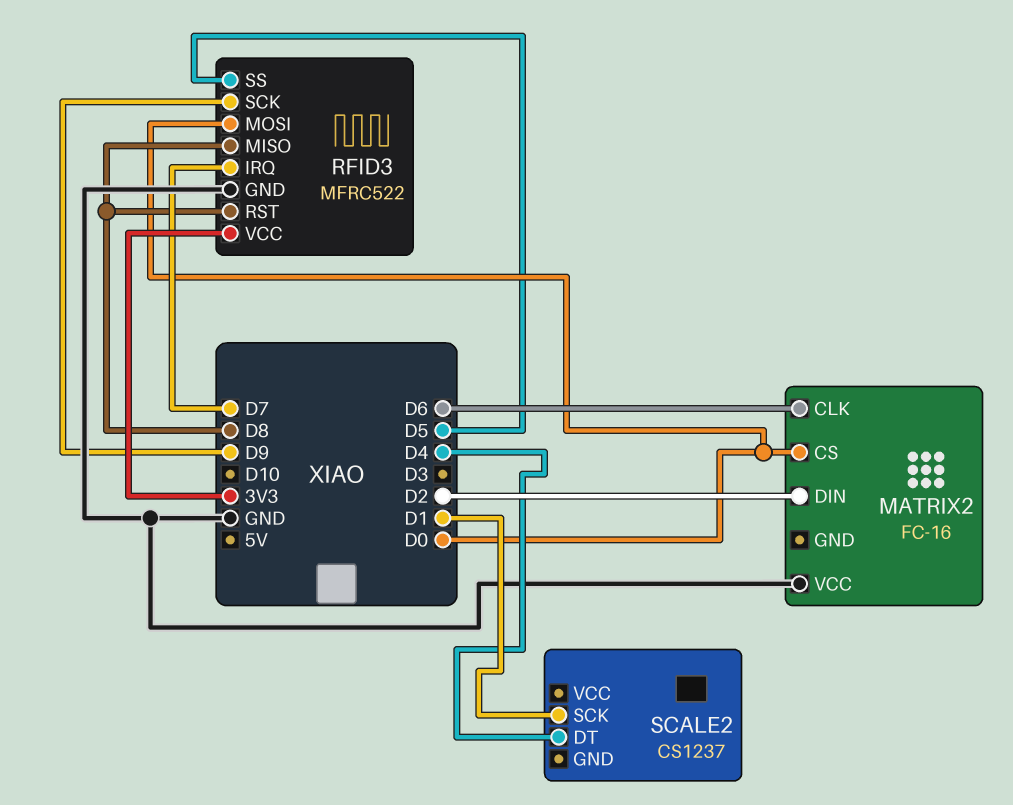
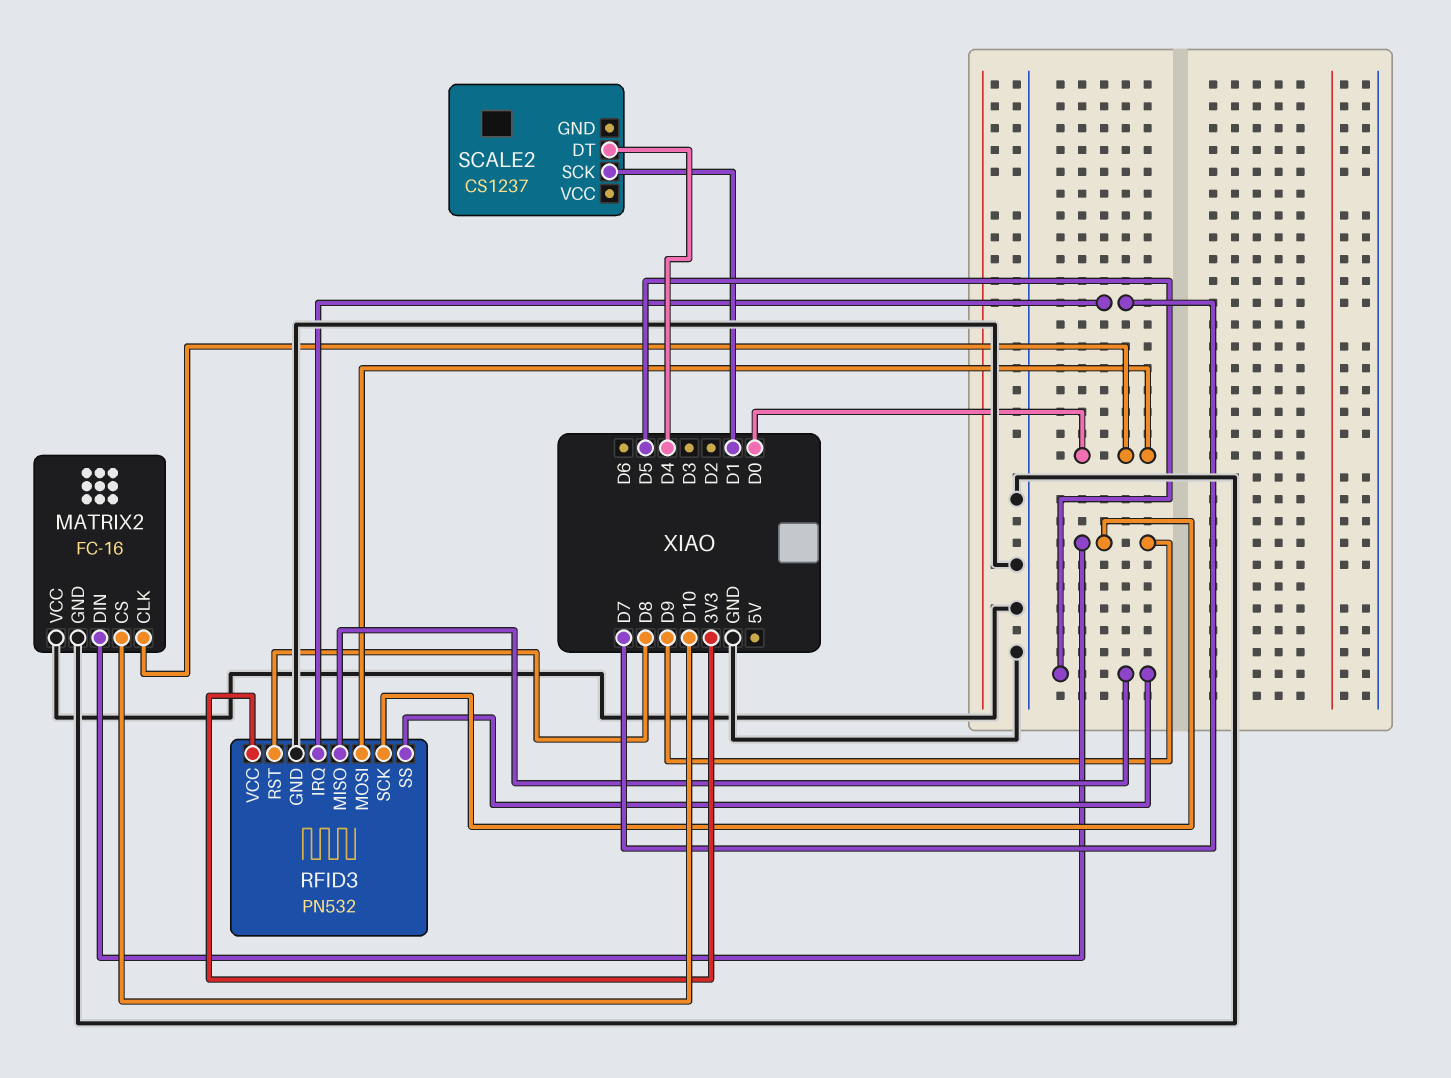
MATRIX2 pin CLK: D6 -> D0
MATRIX2 pin CS: D0 -> D10
MATRIX2 pin DIN: D2 -> D9
MATRIX2 pin GND: none -> GND
RFID3: MFRC522 -> PN532
RFID3 pin MISO: D8 -> D5

